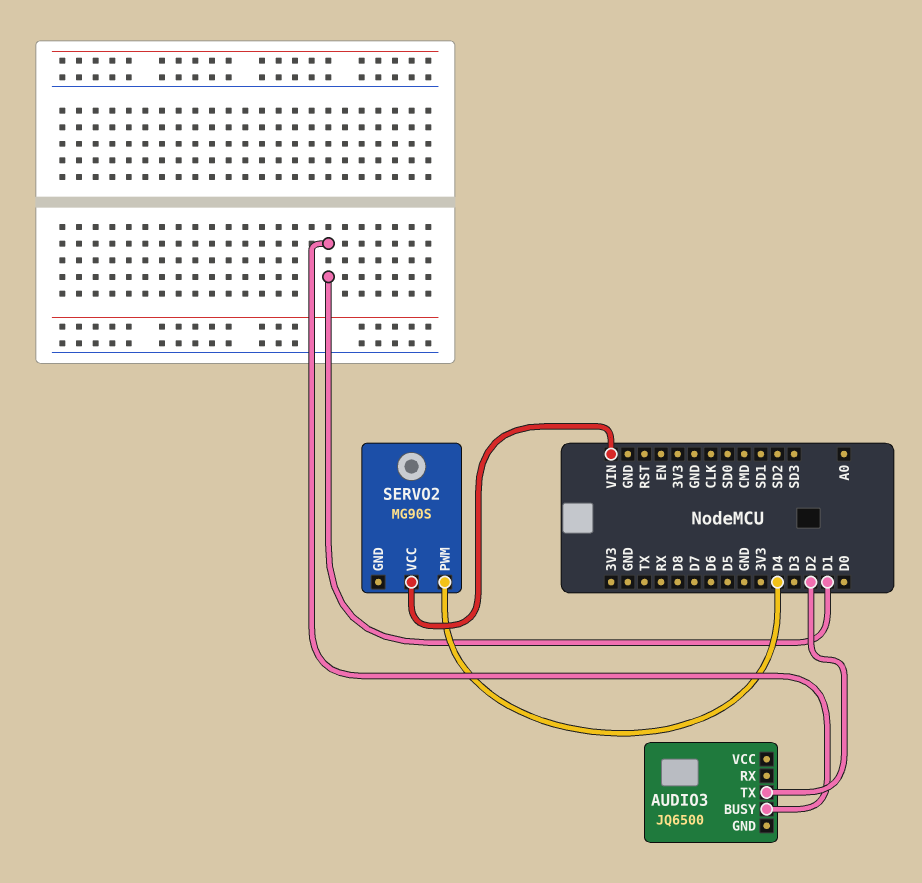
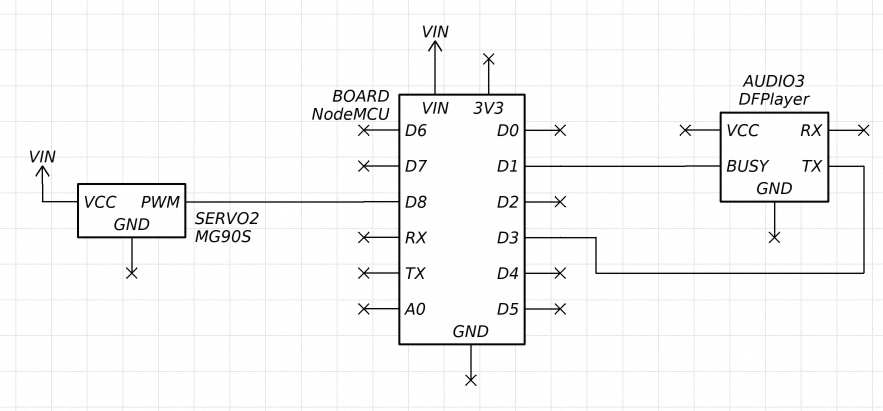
AUDIO3: JQ6500 -> DFPlayer
AUDIO3 pin TX: D2 -> D3
SERVO2 pin PWM: D4 -> D8

